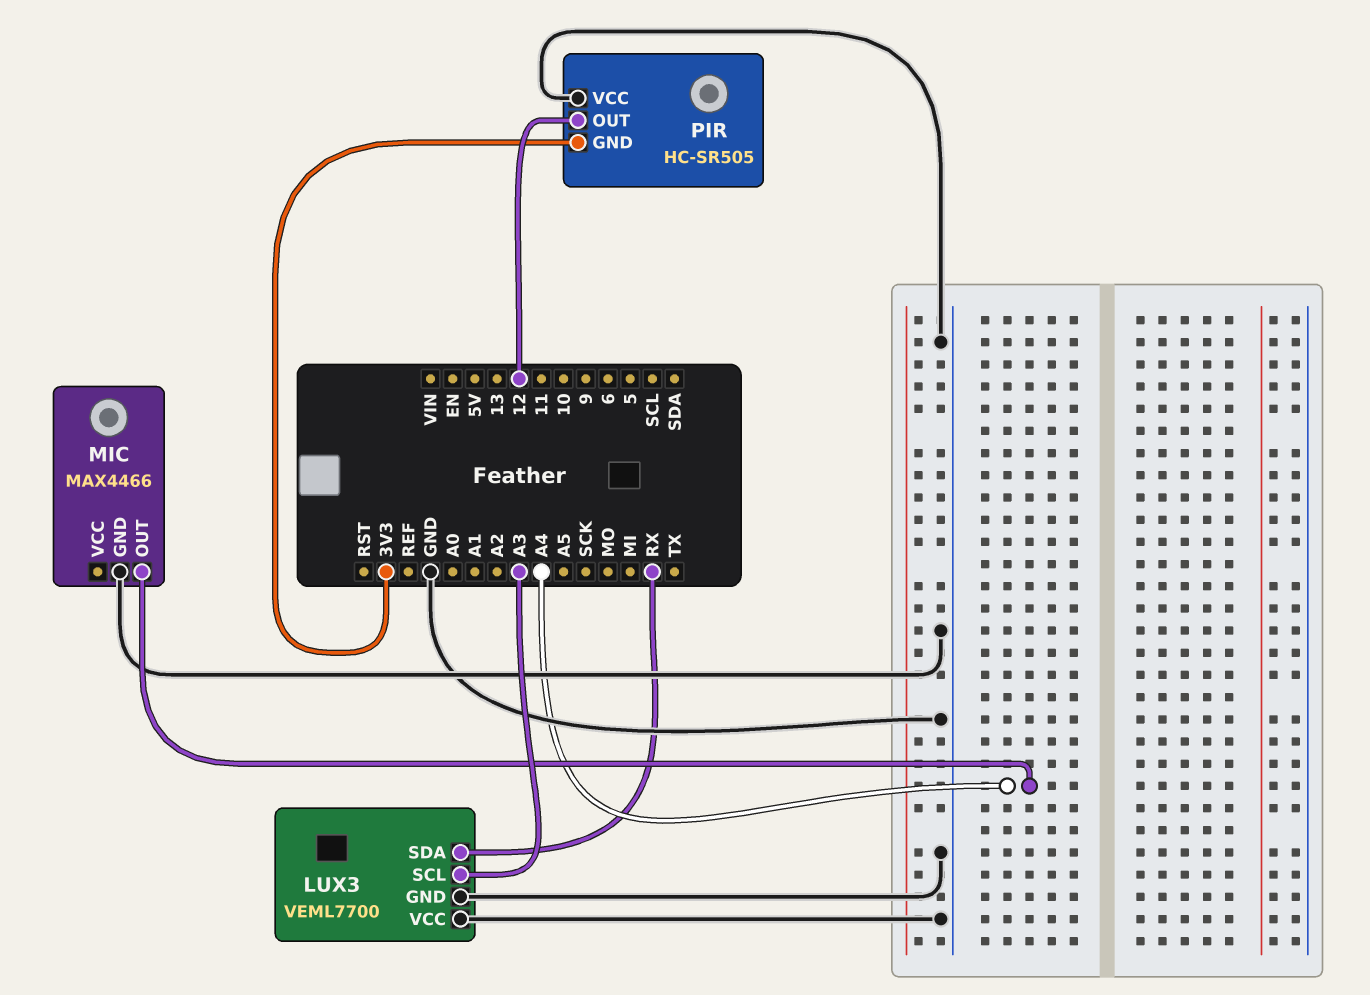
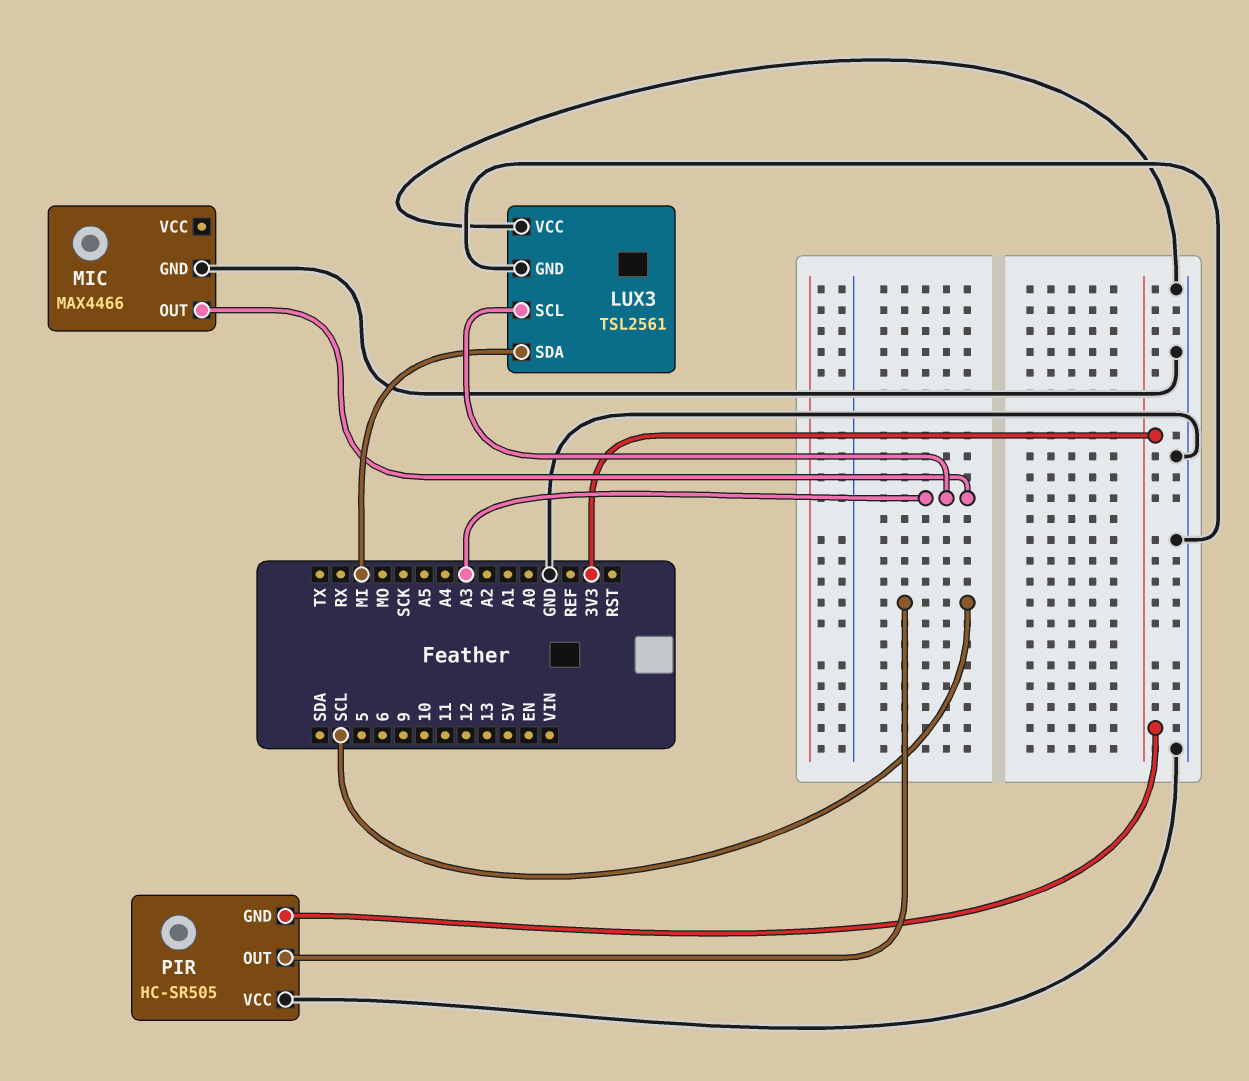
LUX3: VEML7700 -> TSL2561
LUX3 pin SDA: RX -> MI
MIC pin OUT: A4 -> A3
PIR pin OUT: 12 -> SCL

